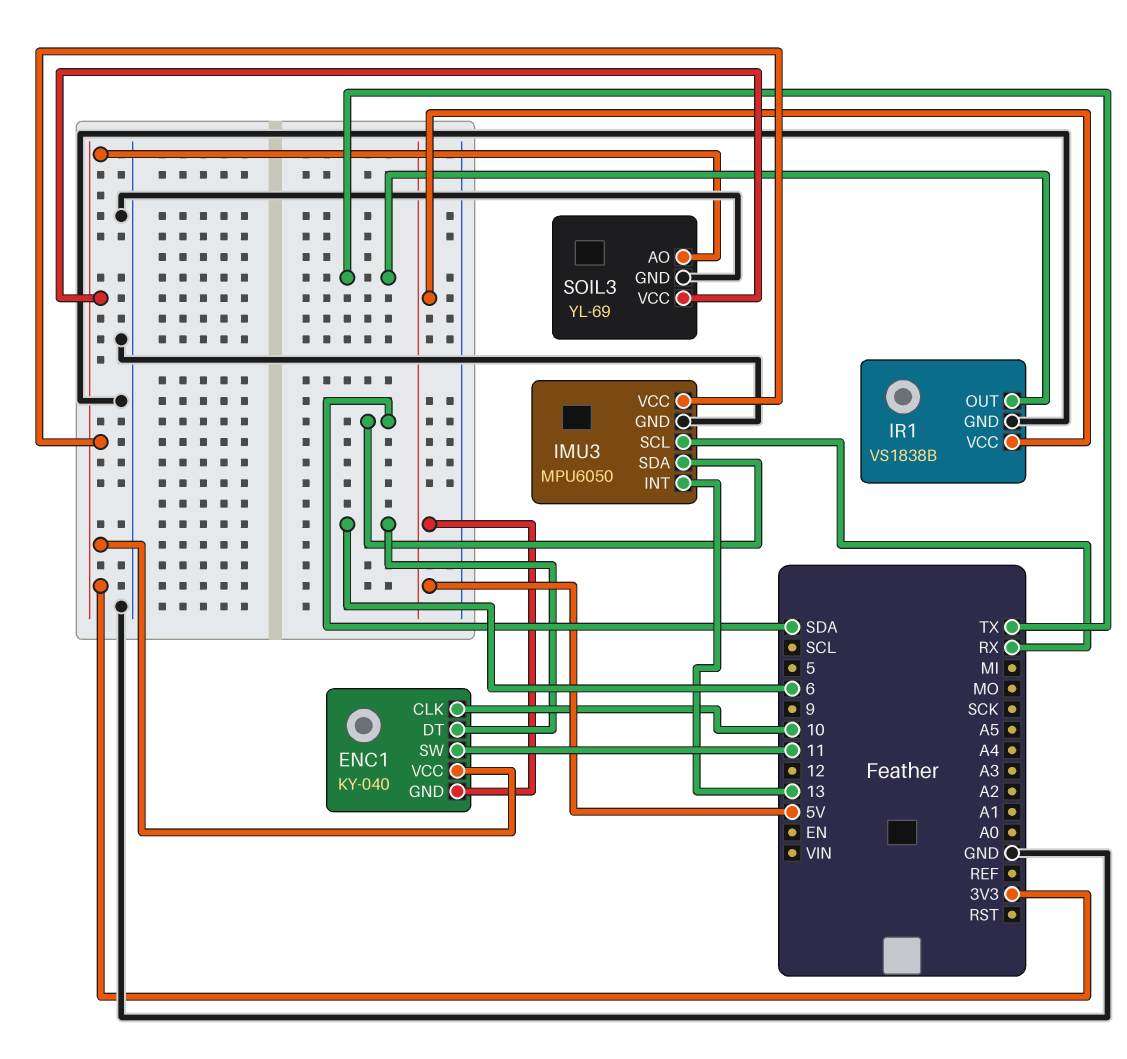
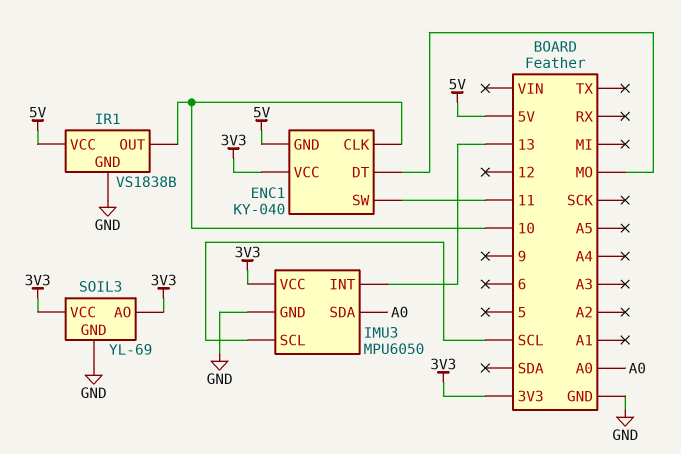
ENC1 pin DT: 6 -> MO
IMU3 pin SCL: RX -> SCL
IMU3 pin SDA: SDA -> A0
IR1 pin OUT: TX -> 10

